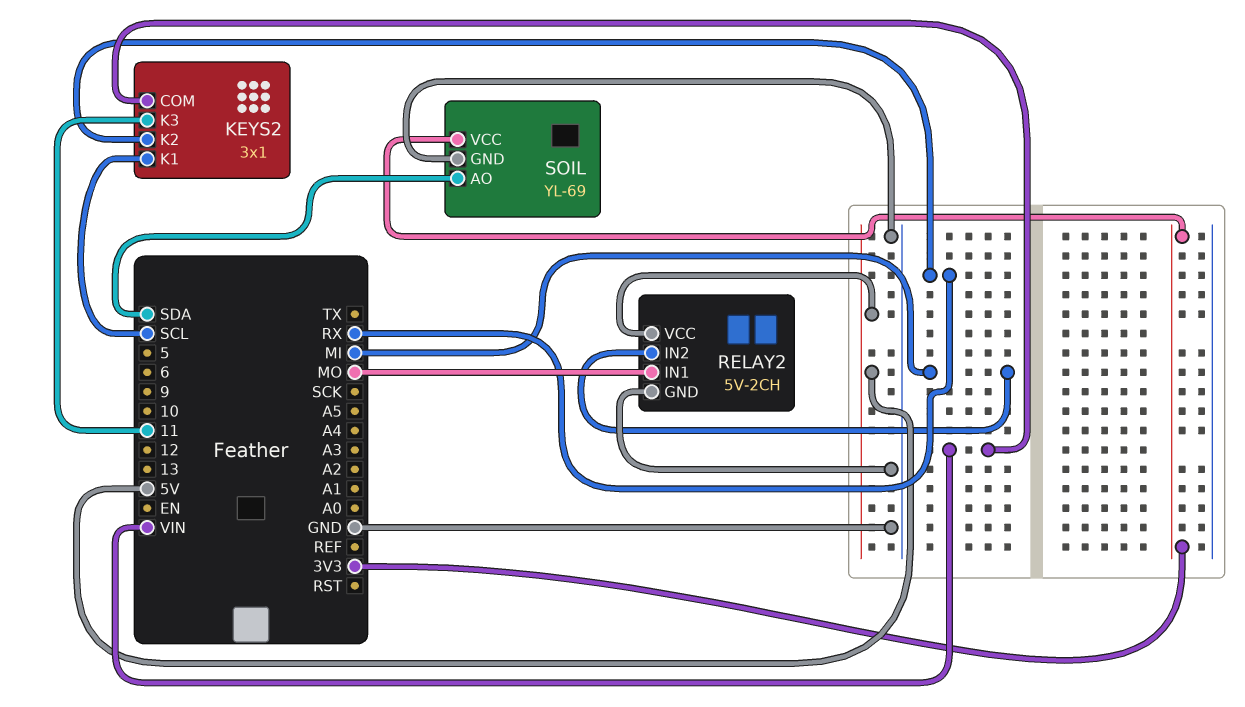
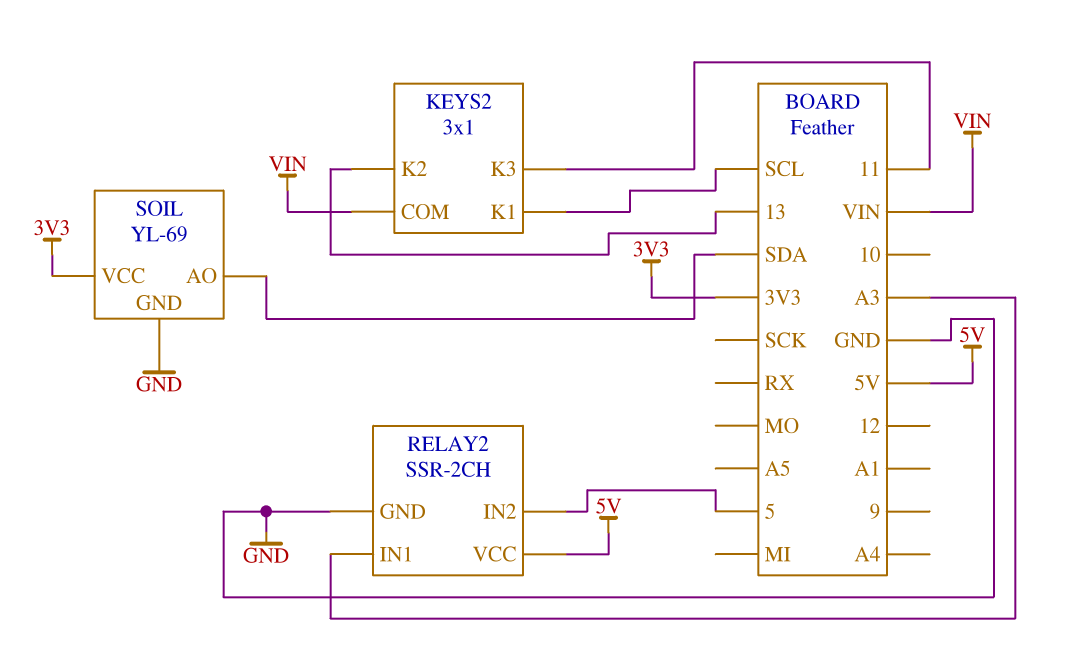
KEYS2 pin K2: RX -> 13
RELAY2: 5V-2CH -> SSR-2CH
RELAY2 pin IN1: MO -> A3
RELAY2 pin IN2: MI -> 5

